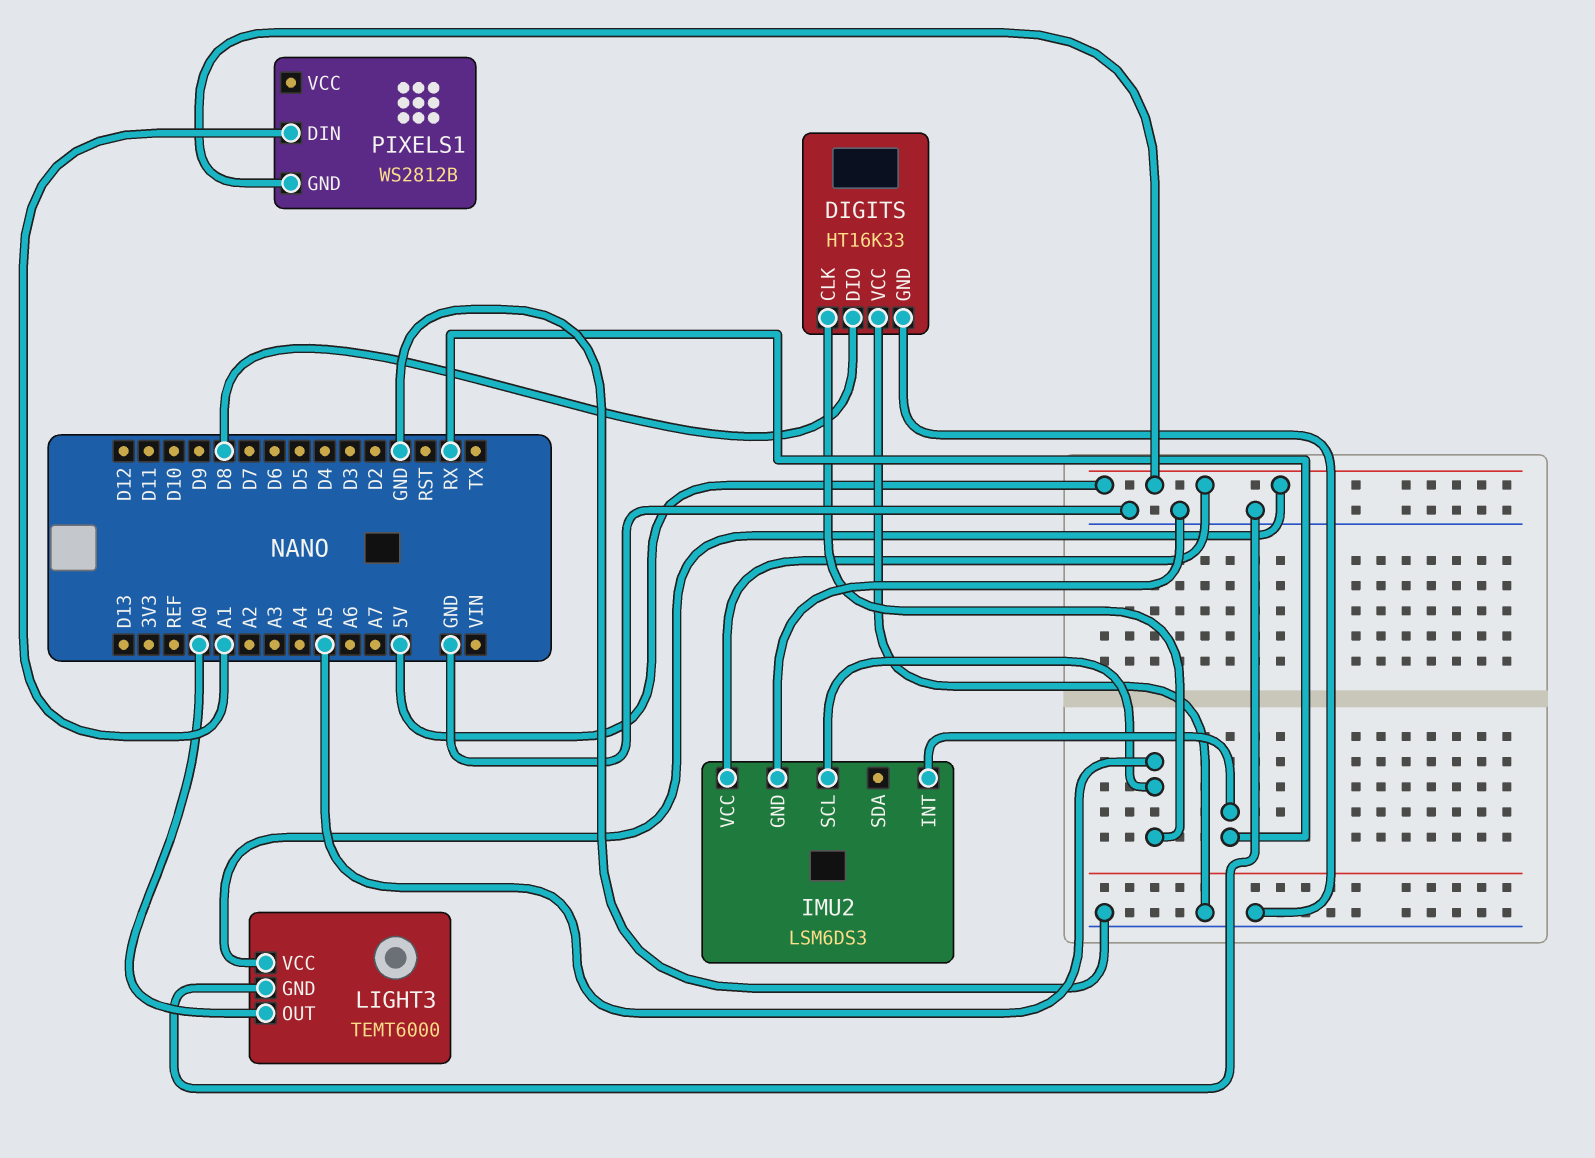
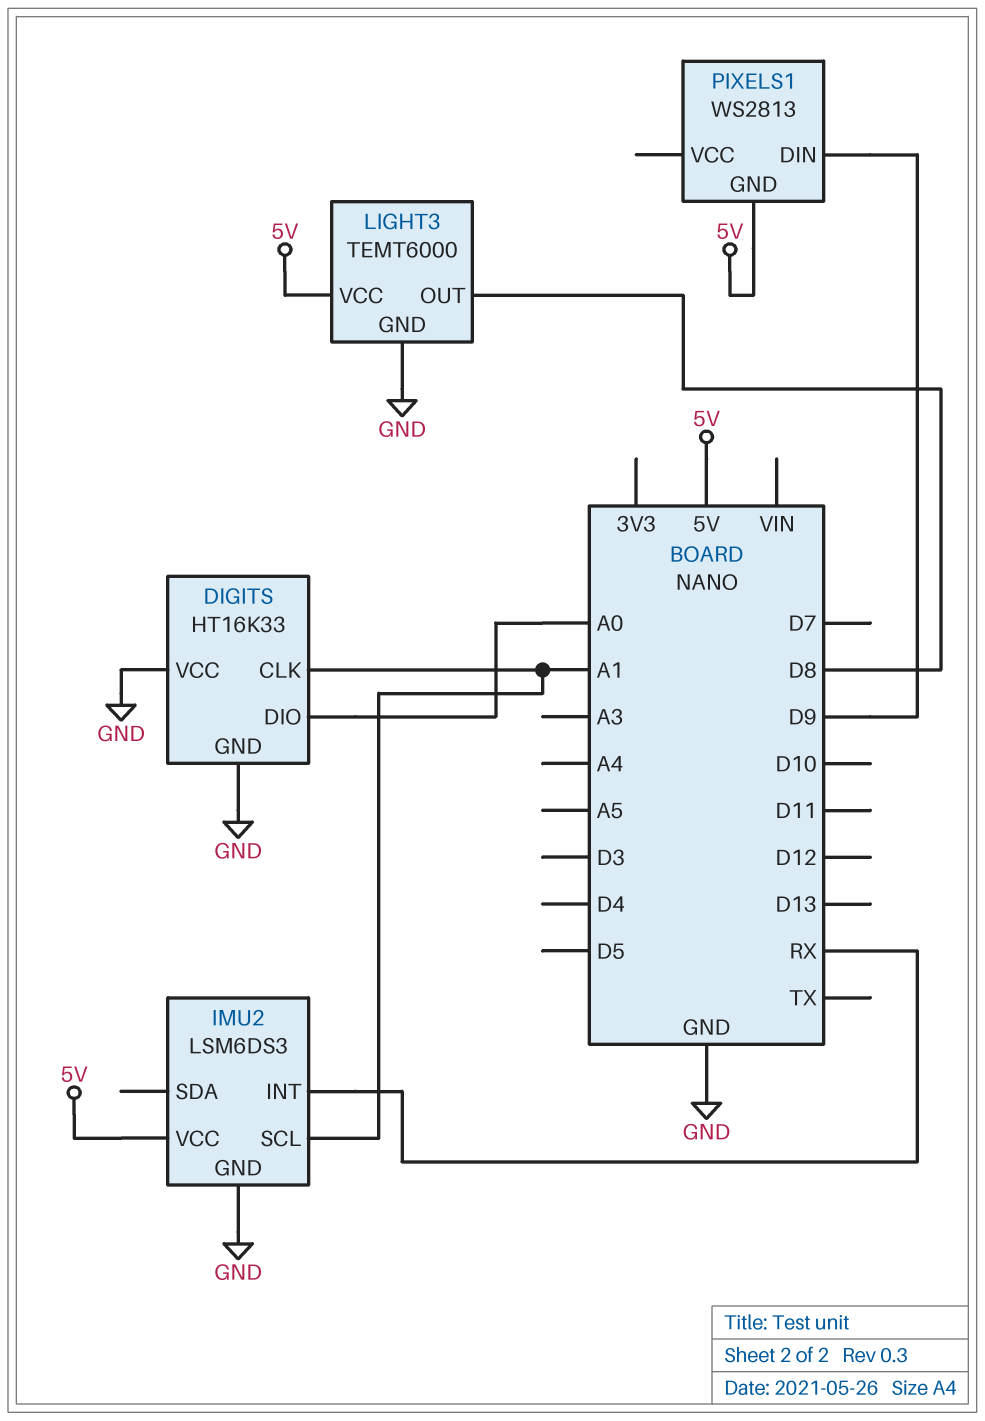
DIGITS pin CLK: A5 -> A1
DIGITS pin DIO: D8 -> A0
IMU2 pin SCL: A5 -> A1
LIGHT3 pin OUT: A0 -> D8
PIXELS1: WS2812B -> WS2813
PIXELS1 pin DIN: A1 -> D9

